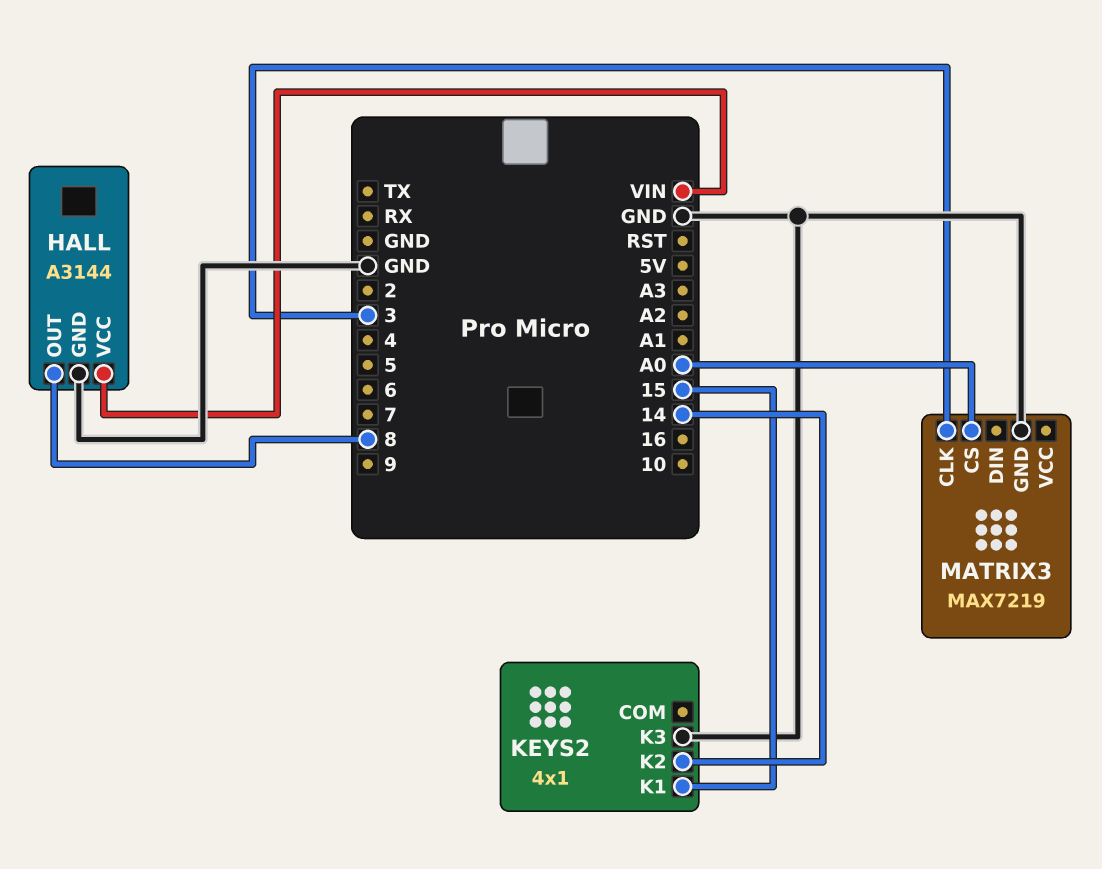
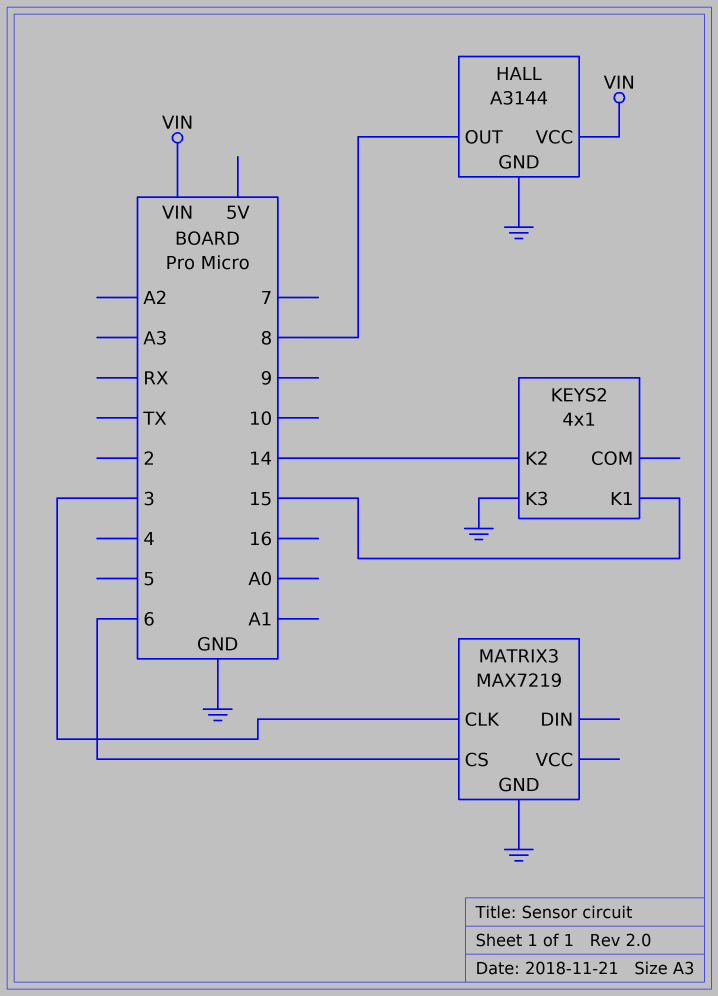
MATRIX3 pin CS: A0 -> 6

